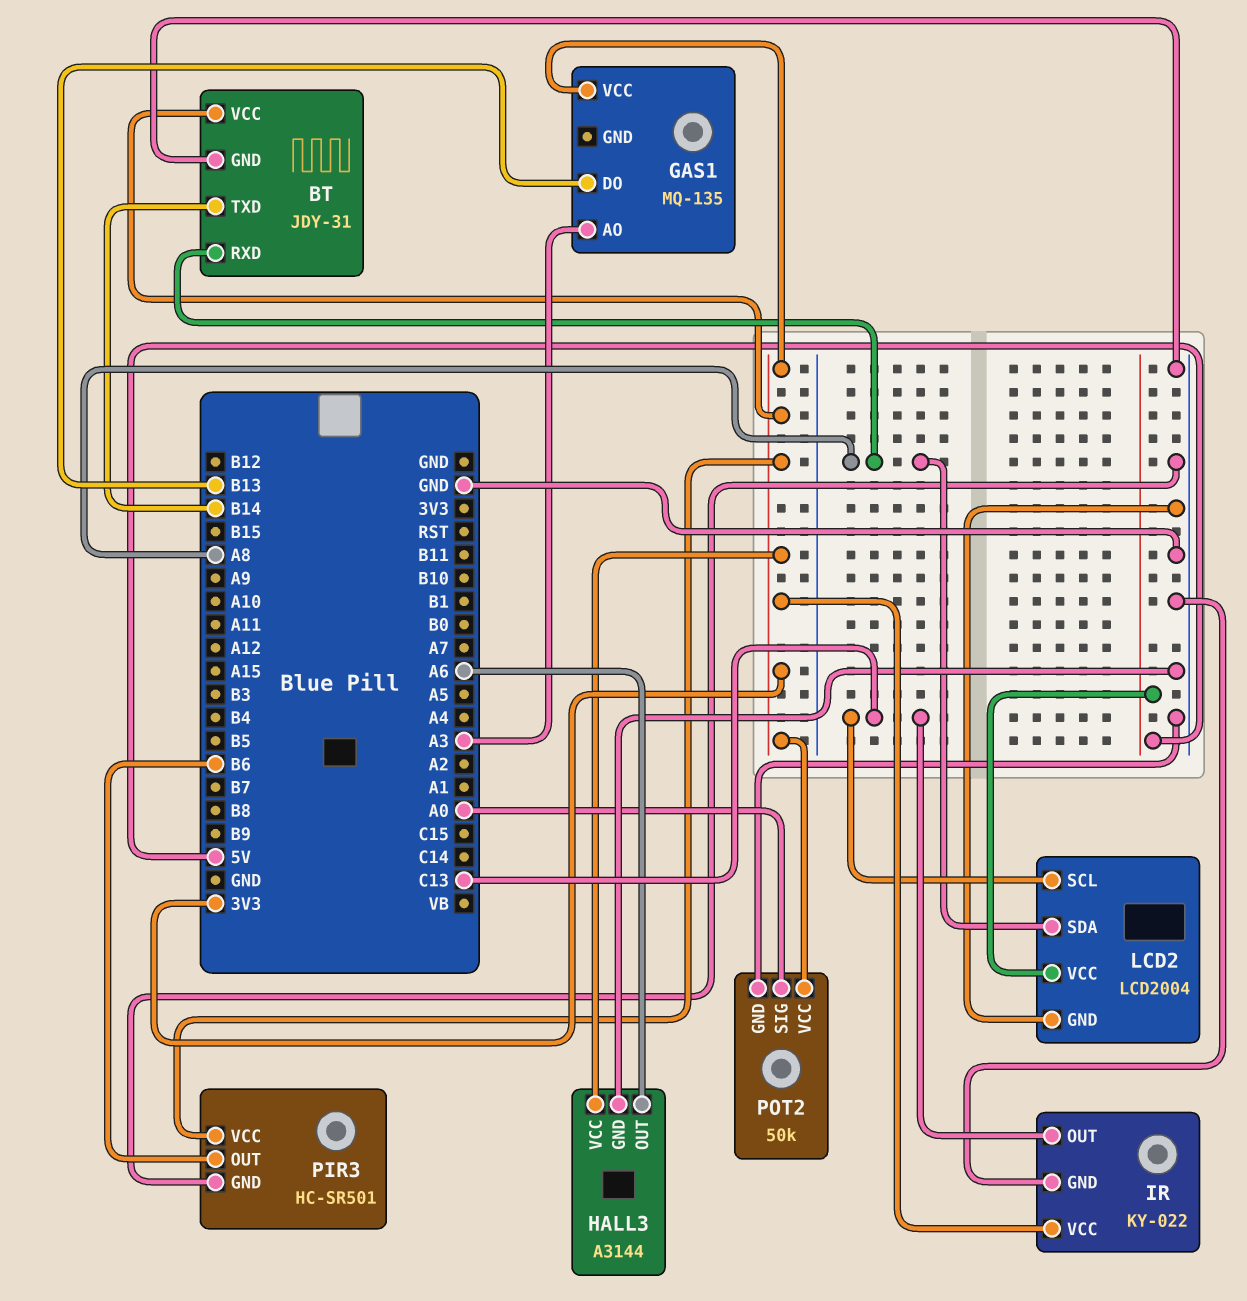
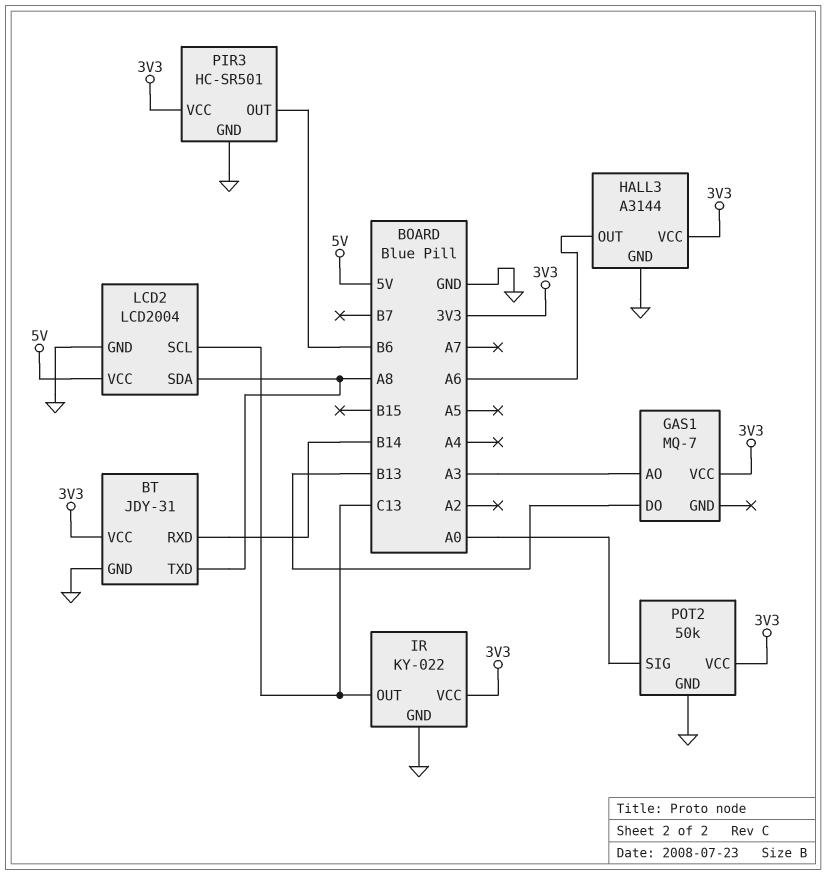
BT pin RXD: A8 -> B14
BT pin TXD: B14 -> A8
GAS1: MQ-135 -> MQ-7

